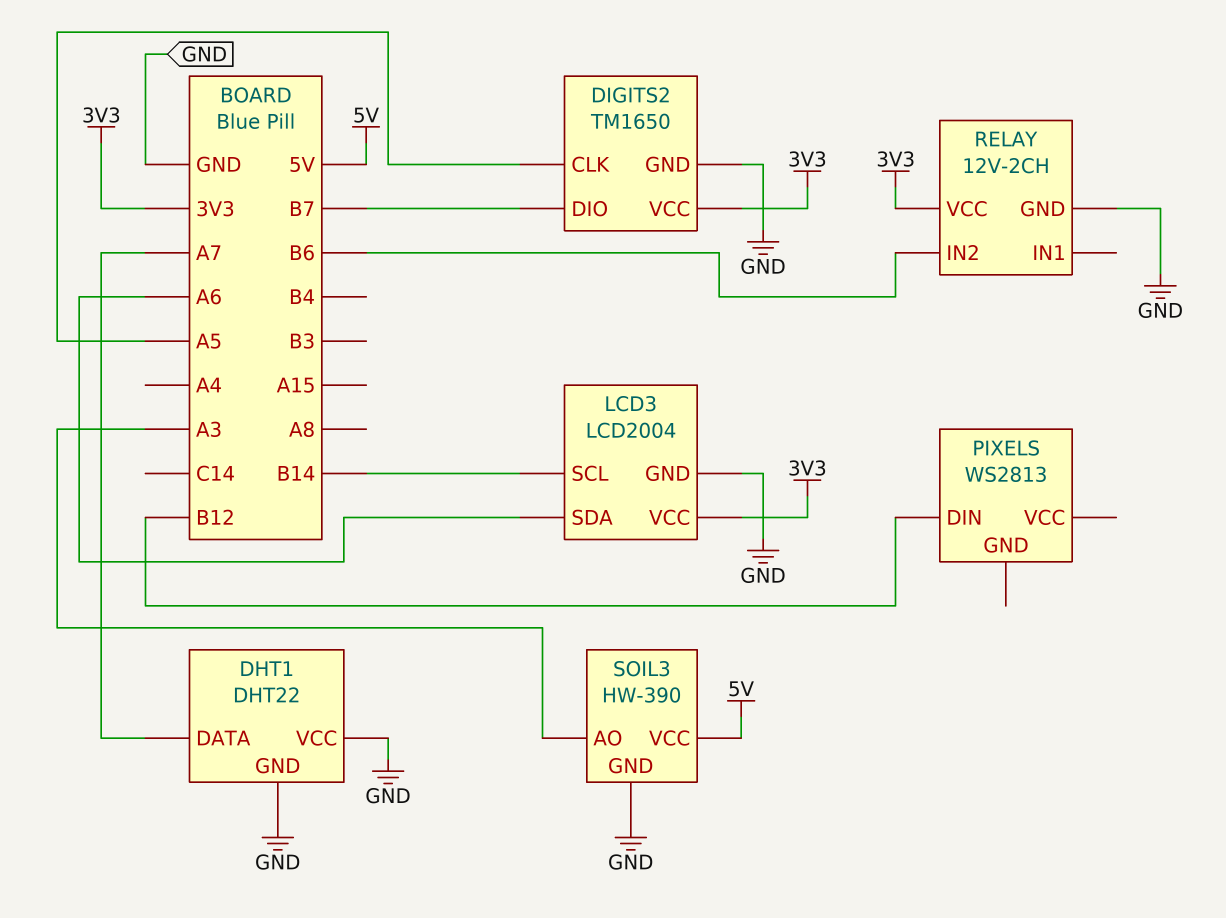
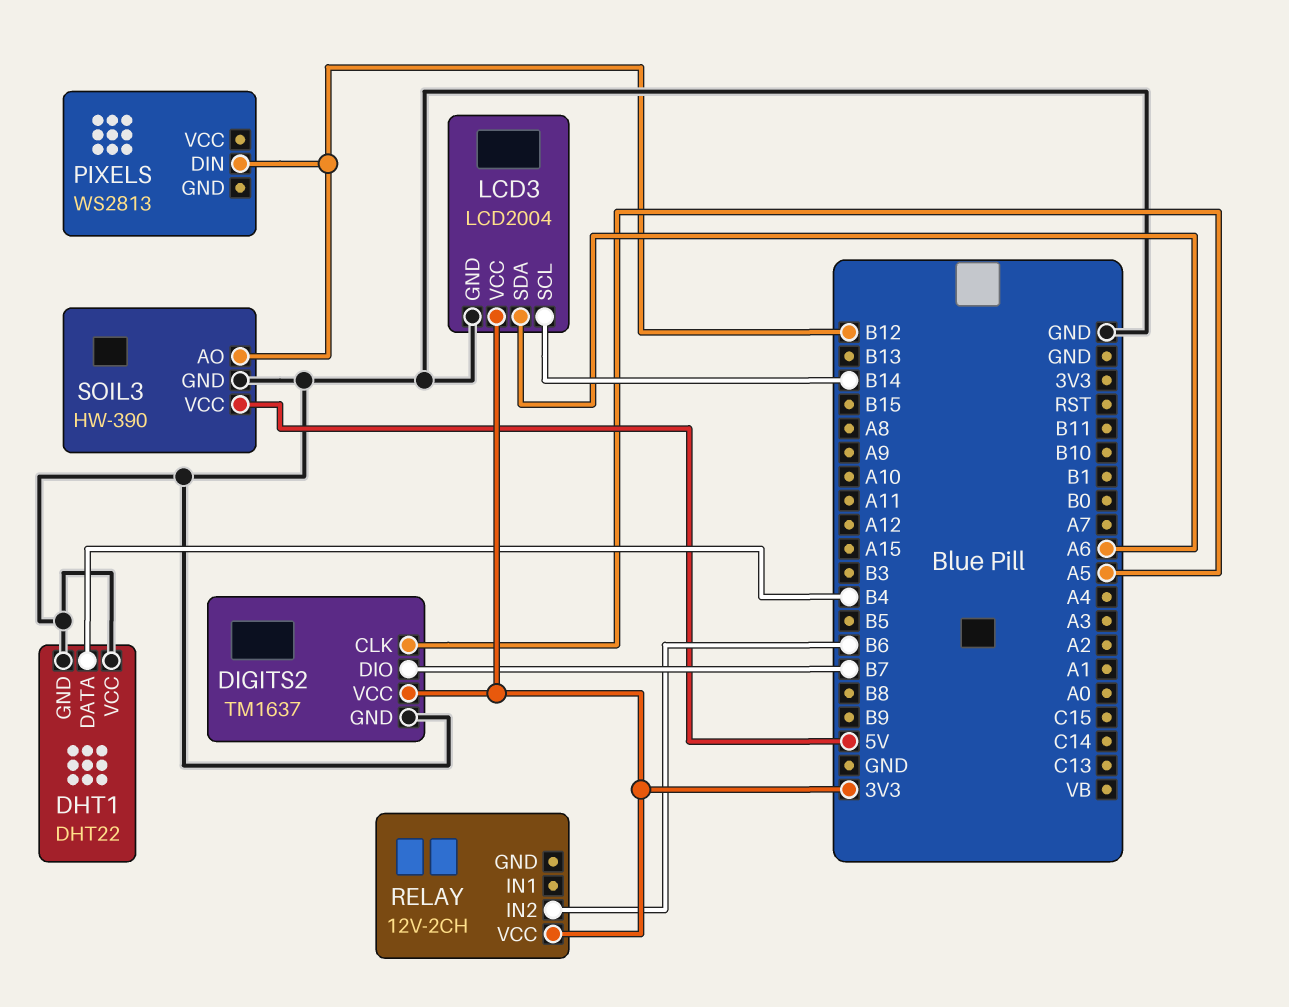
DHT1 pin DATA: A7 -> B4
DIGITS2: TM1650 -> TM1637
RELAY pin GND: GND -> none
SOIL3 pin AO: A3 -> B12

